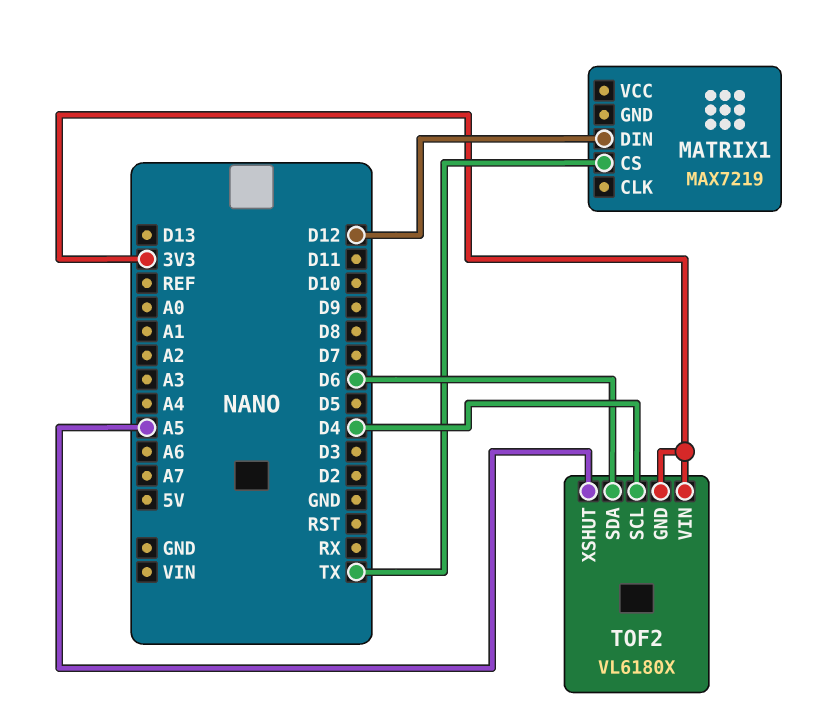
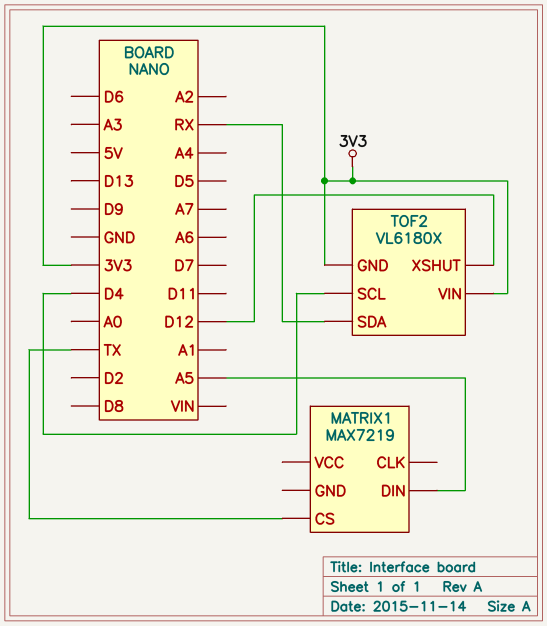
MATRIX1 pin DIN: D12 -> A5
TOF2 pin SDA: D6 -> RX
TOF2 pin XSHUT: A5 -> D12

